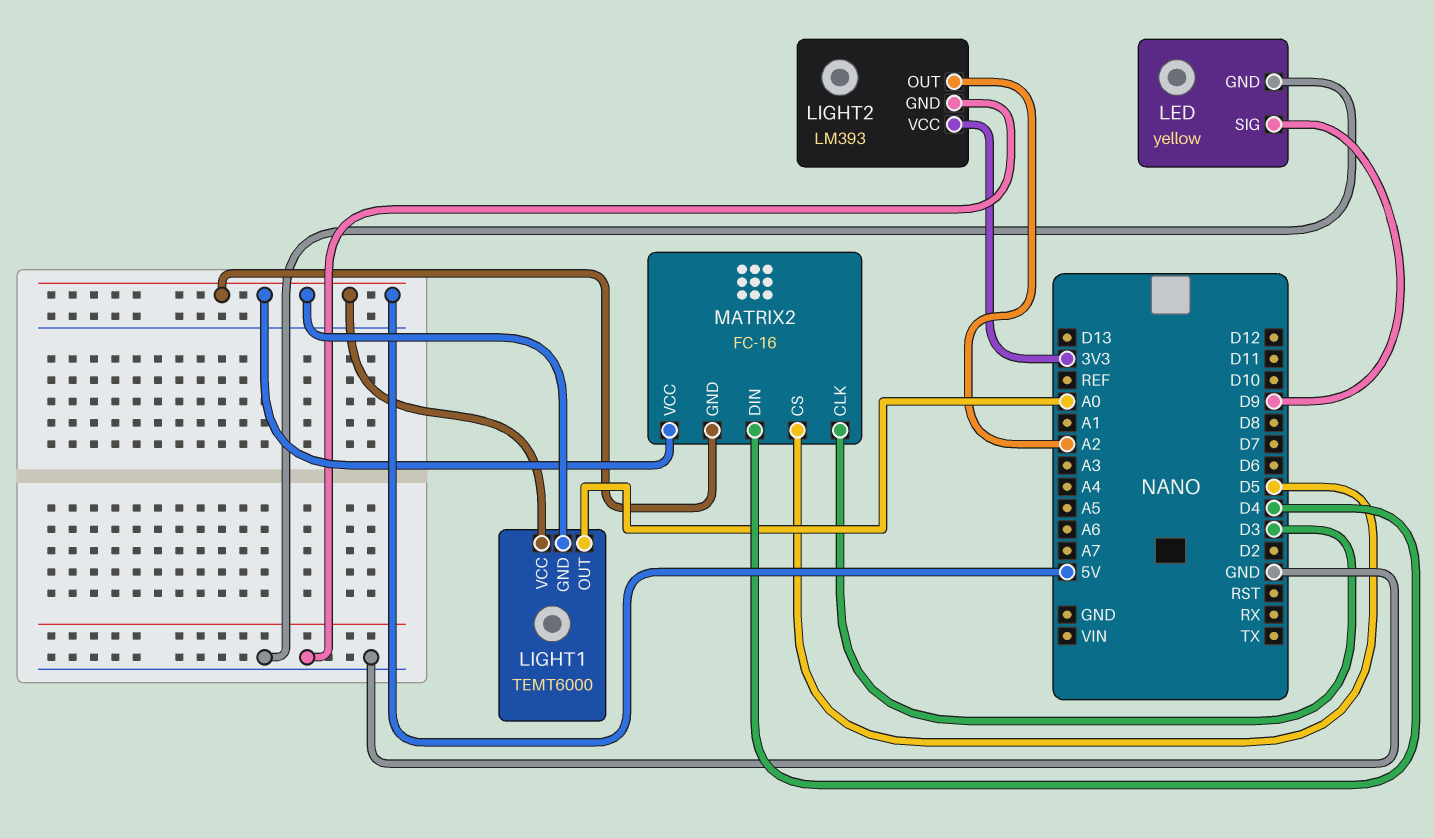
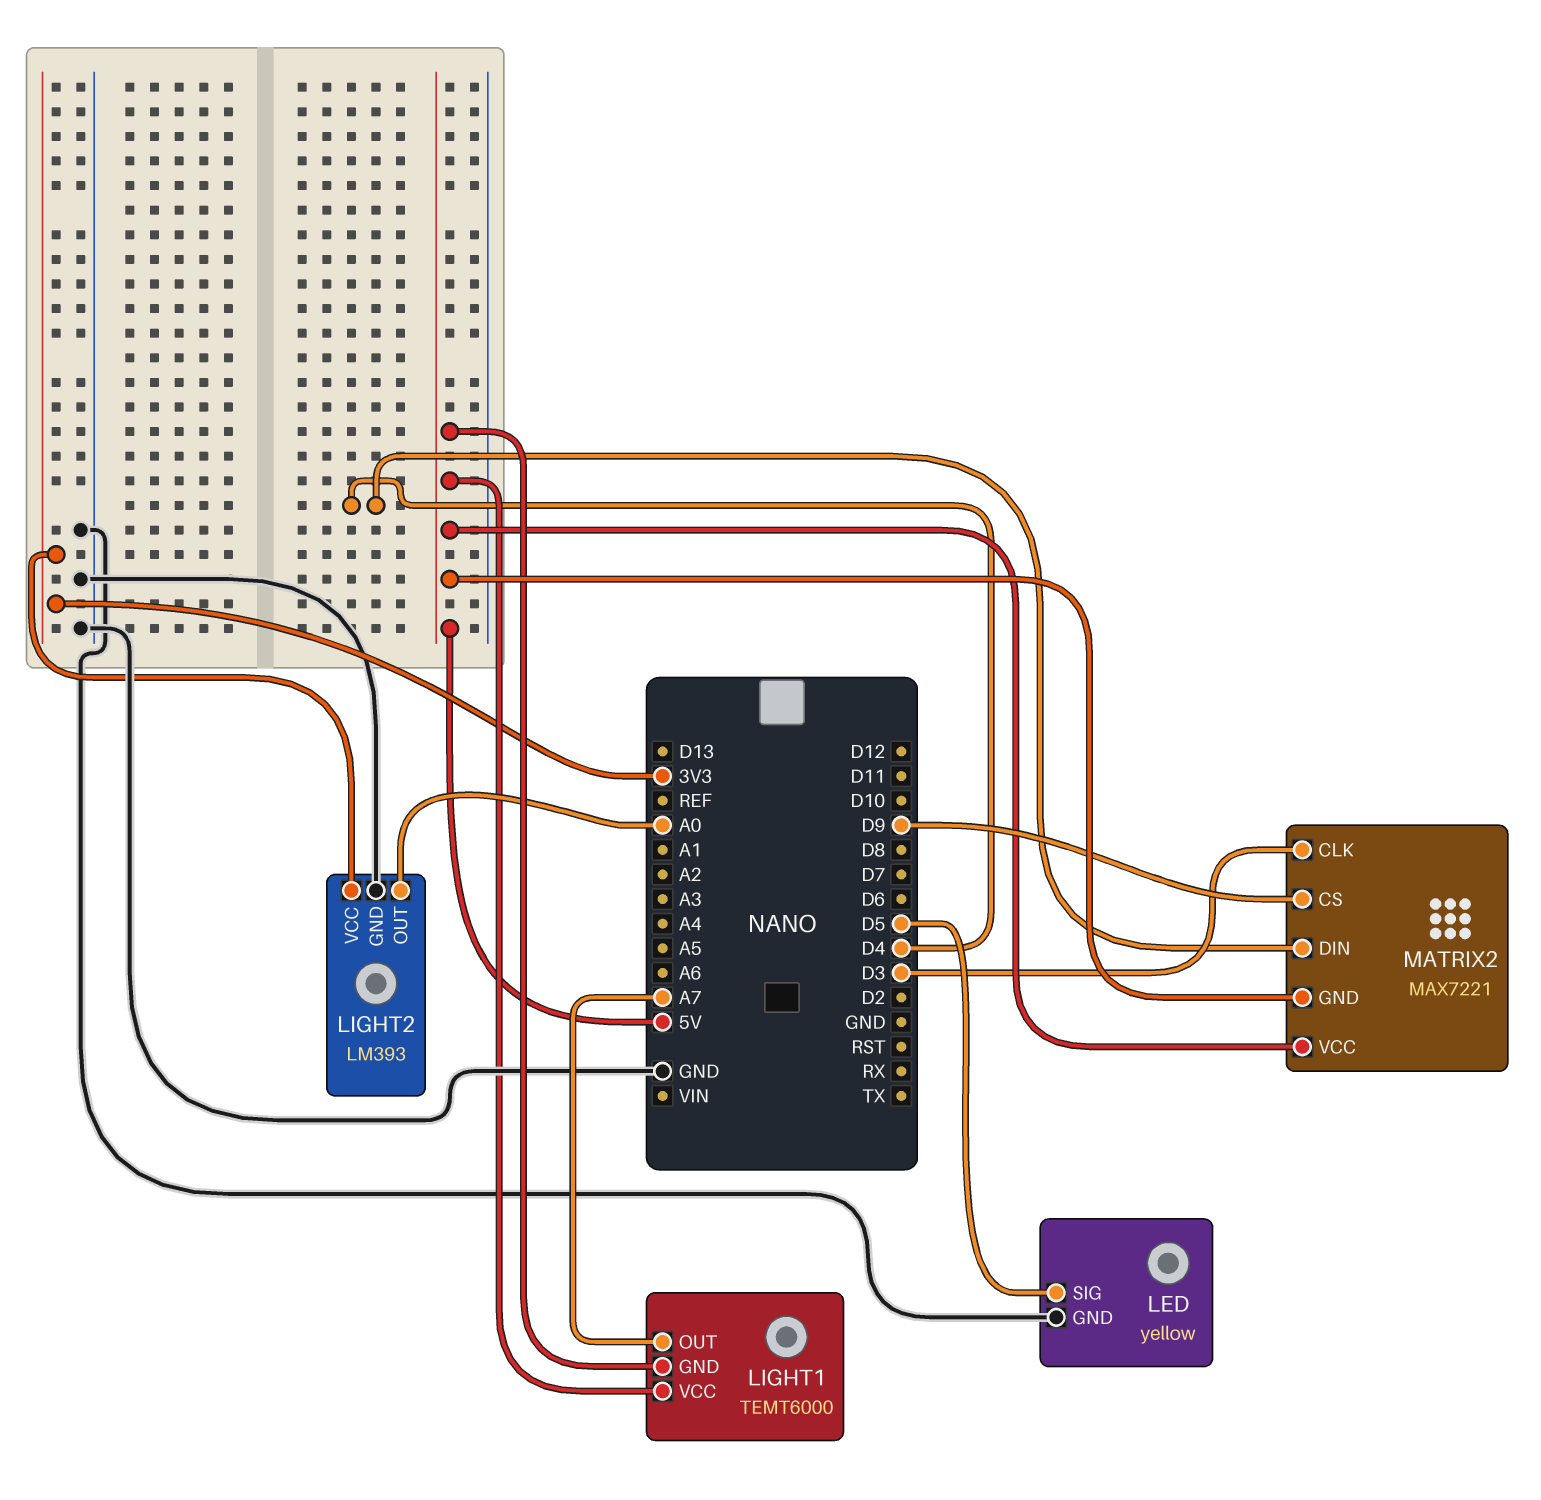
LED pin SIG: D9 -> D5
LIGHT1 pin OUT: A0 -> A7
LIGHT2 pin OUT: A2 -> A0
MATRIX2: FC-16 -> MAX7221
MATRIX2 pin CS: D5 -> D9

